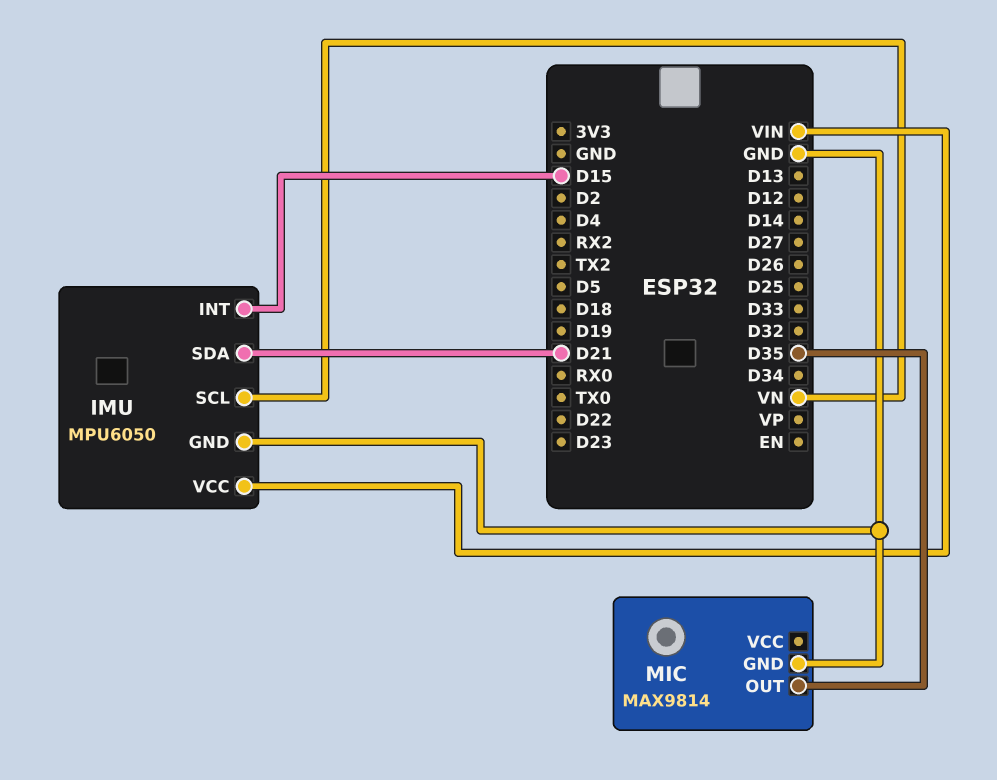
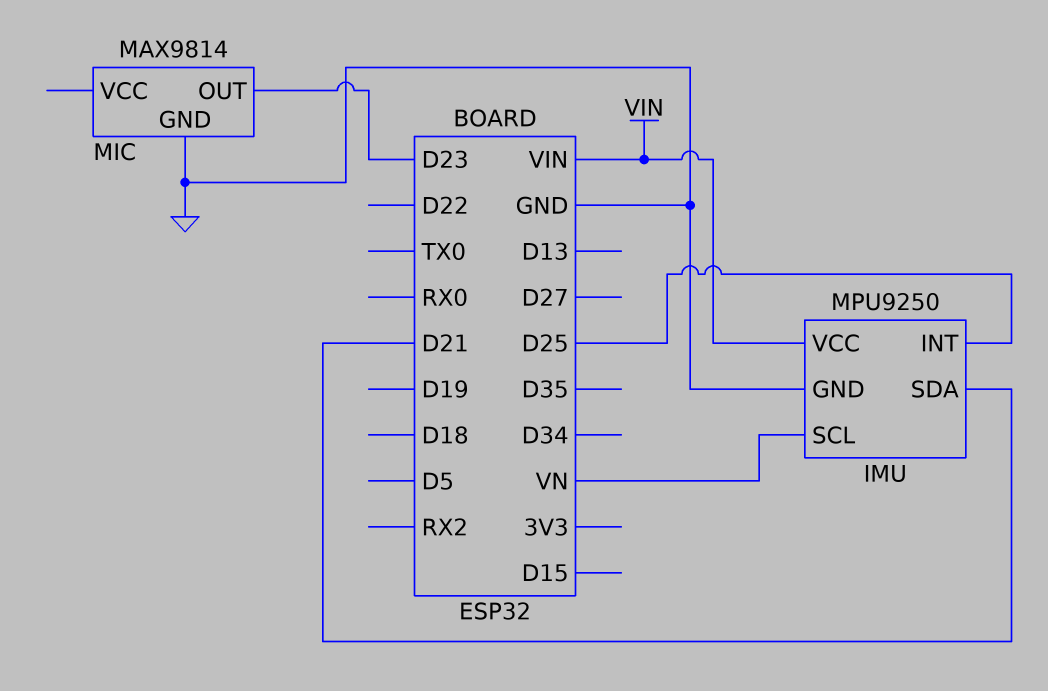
IMU: MPU6050 -> MPU9250
IMU pin INT: D15 -> D25
MIC pin OUT: D35 -> D23

